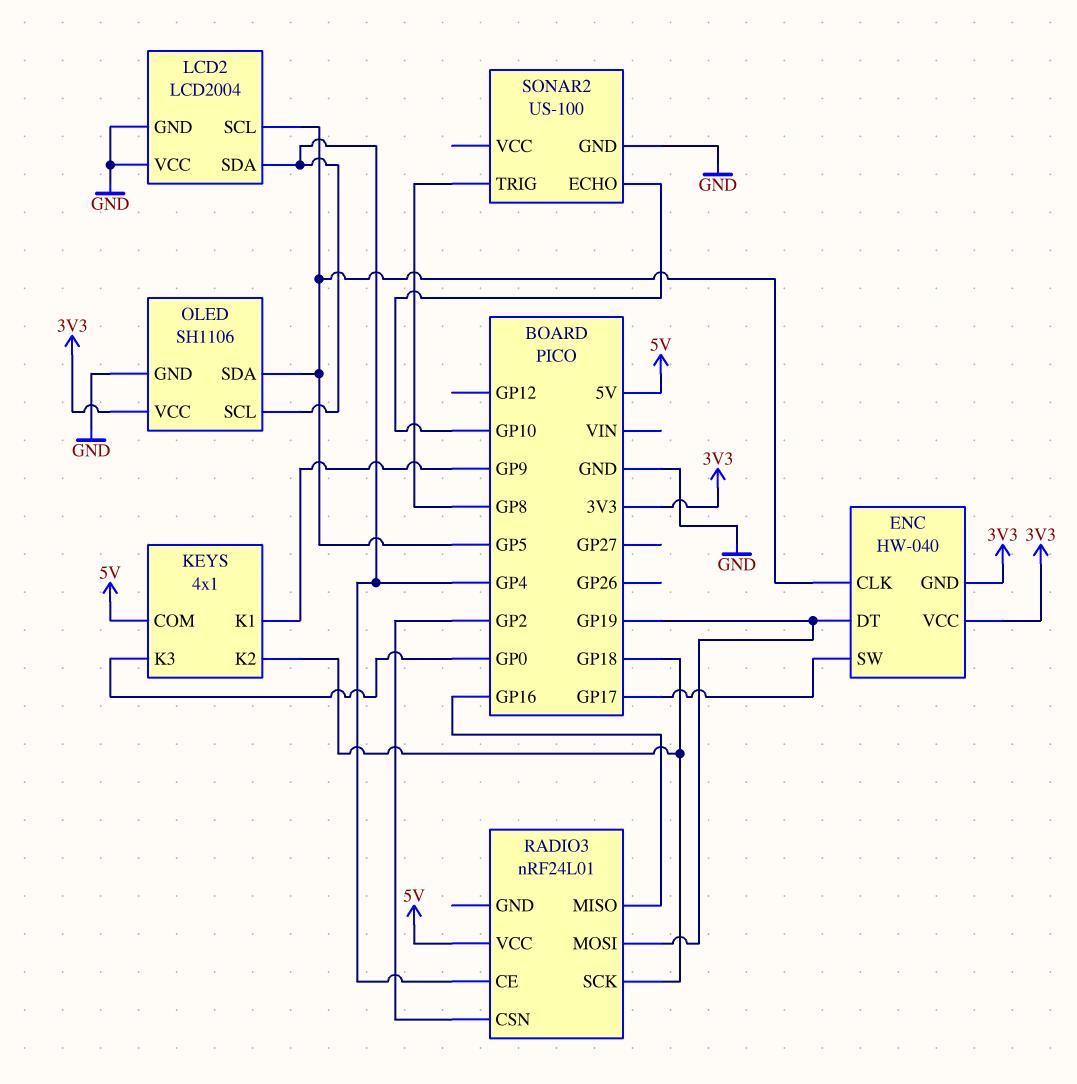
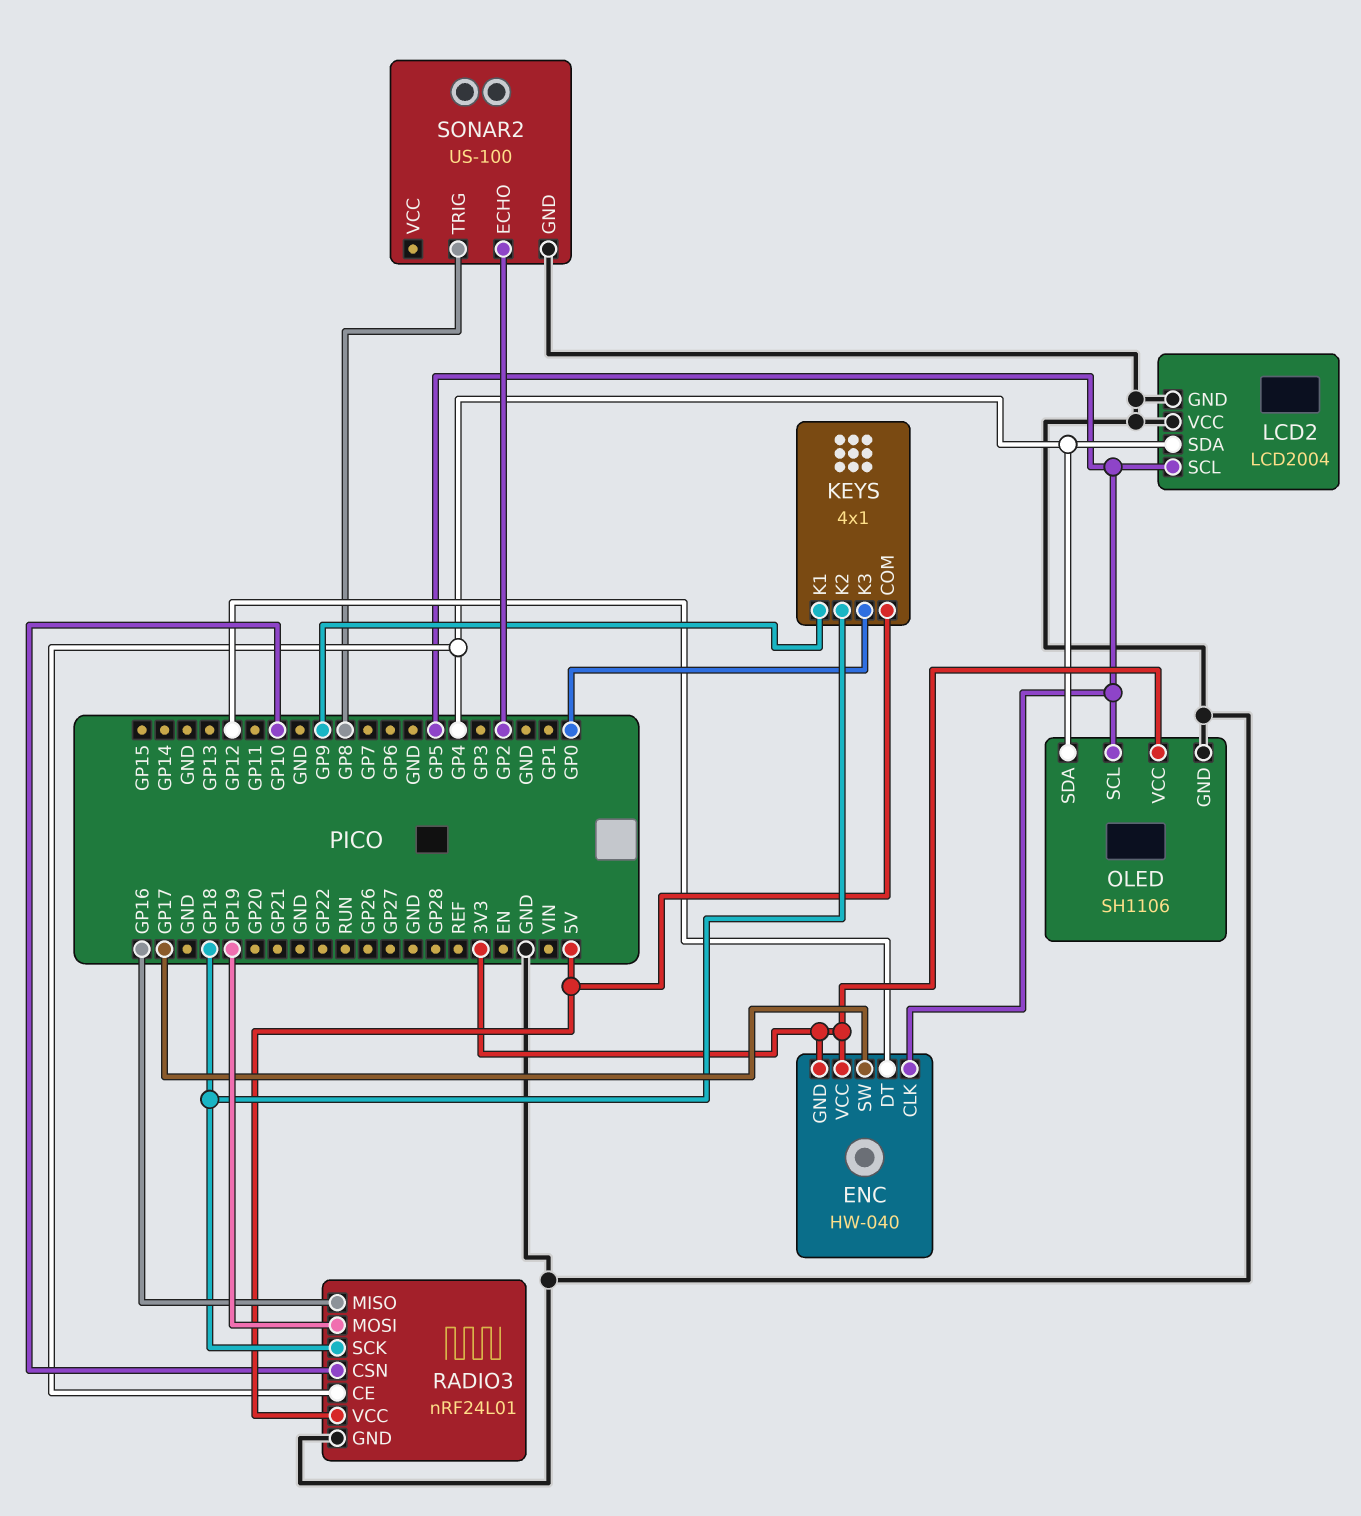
ENC pin DT: GP19 -> GP12
OLED pin SCL: GP4 -> GP5
OLED pin SDA: GP5 -> GP4
RADIO3 pin CSN: GP2 -> GP10
RADIO3 pin GND: none -> GND
SONAR2 pin ECHO: GP10 -> GP2

